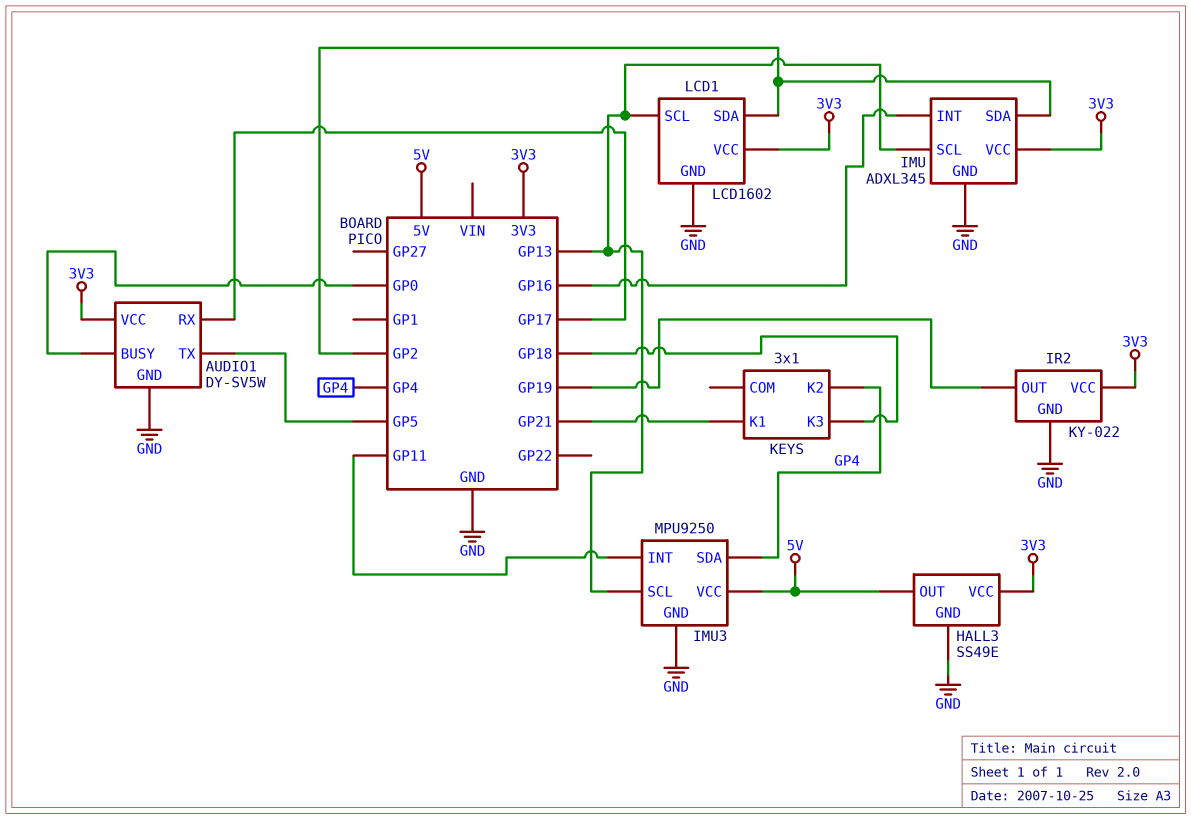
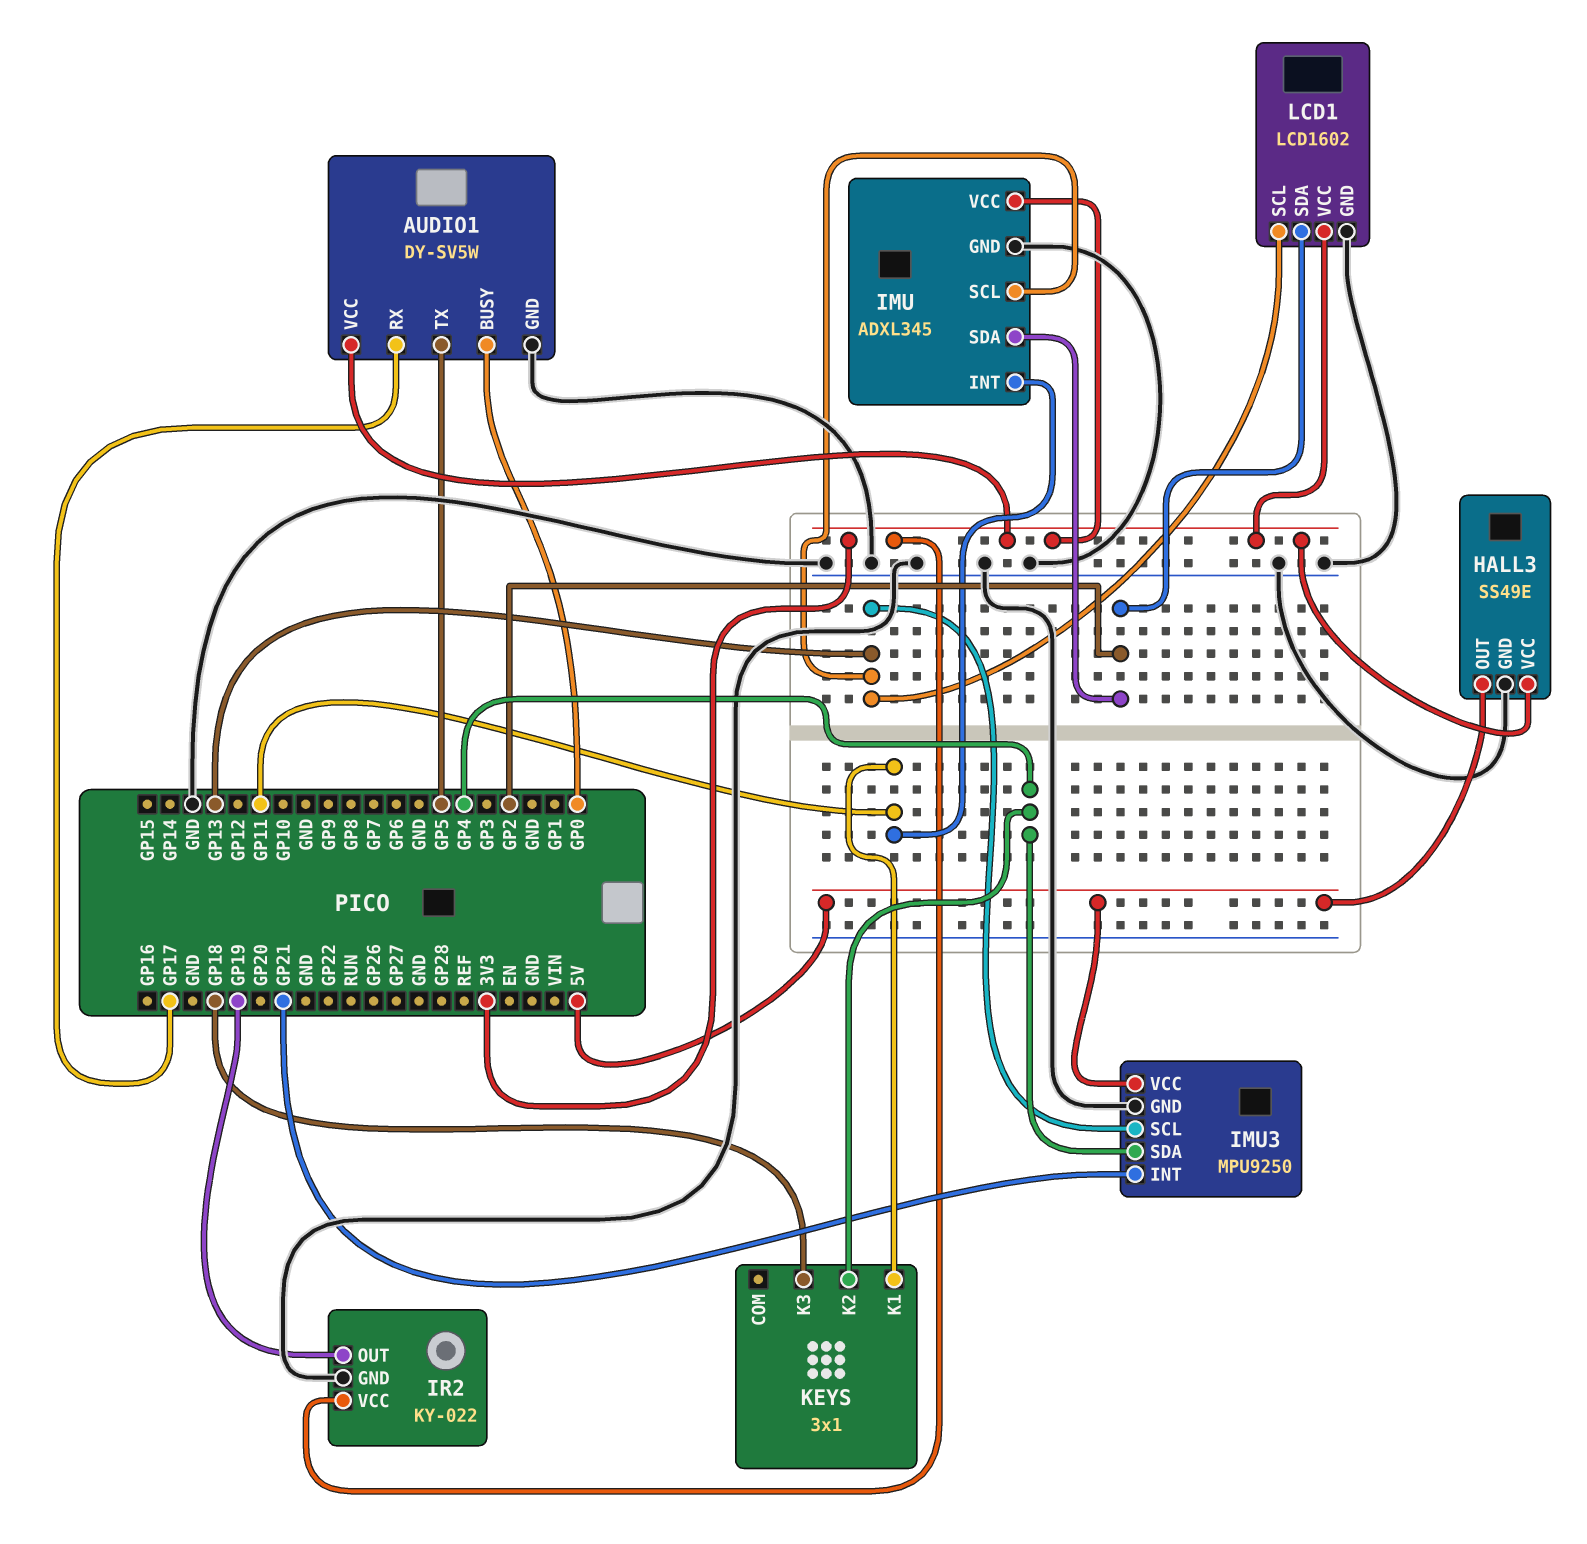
IMU pin INT: GP16 -> GP11
IMU3 pin INT: GP11 -> GP21
KEYS pin K1: GP21 -> GP11

